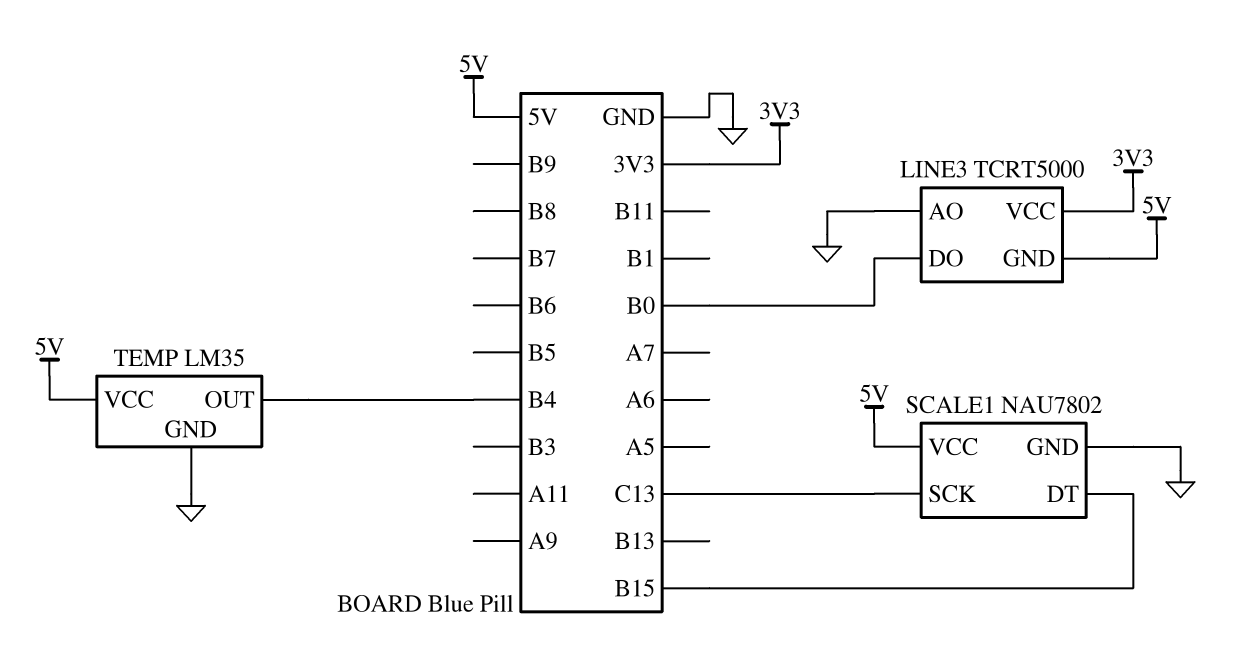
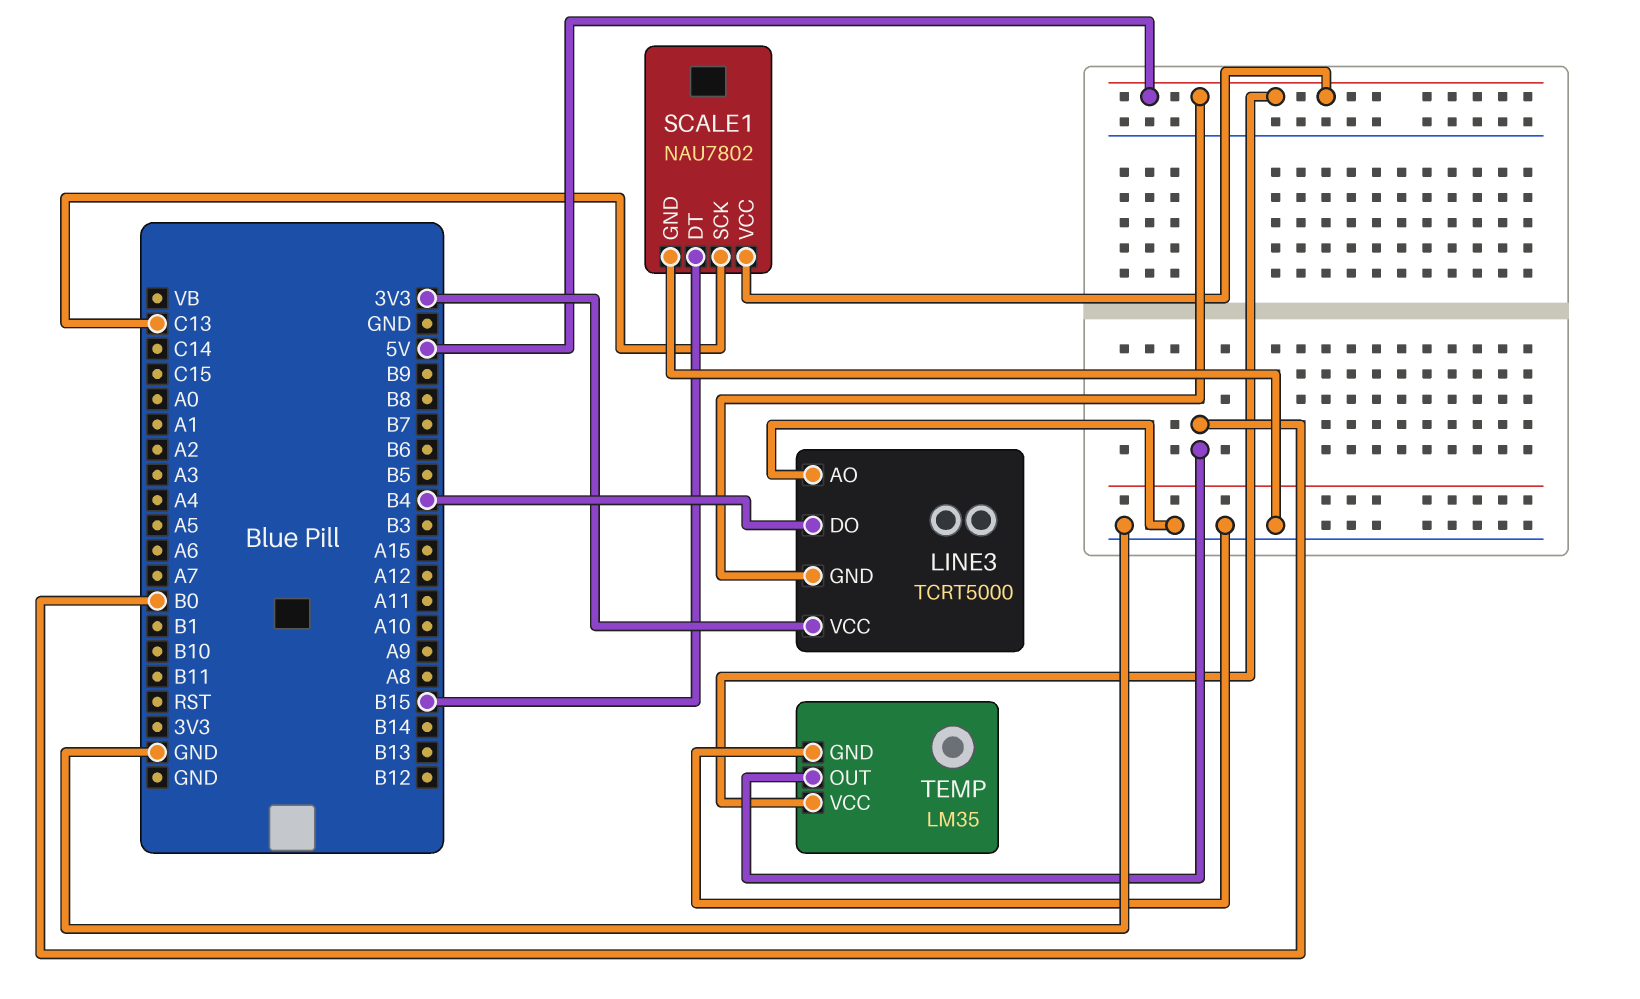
LINE3 pin DO: B0 -> B4
TEMP pin OUT: B4 -> B0

